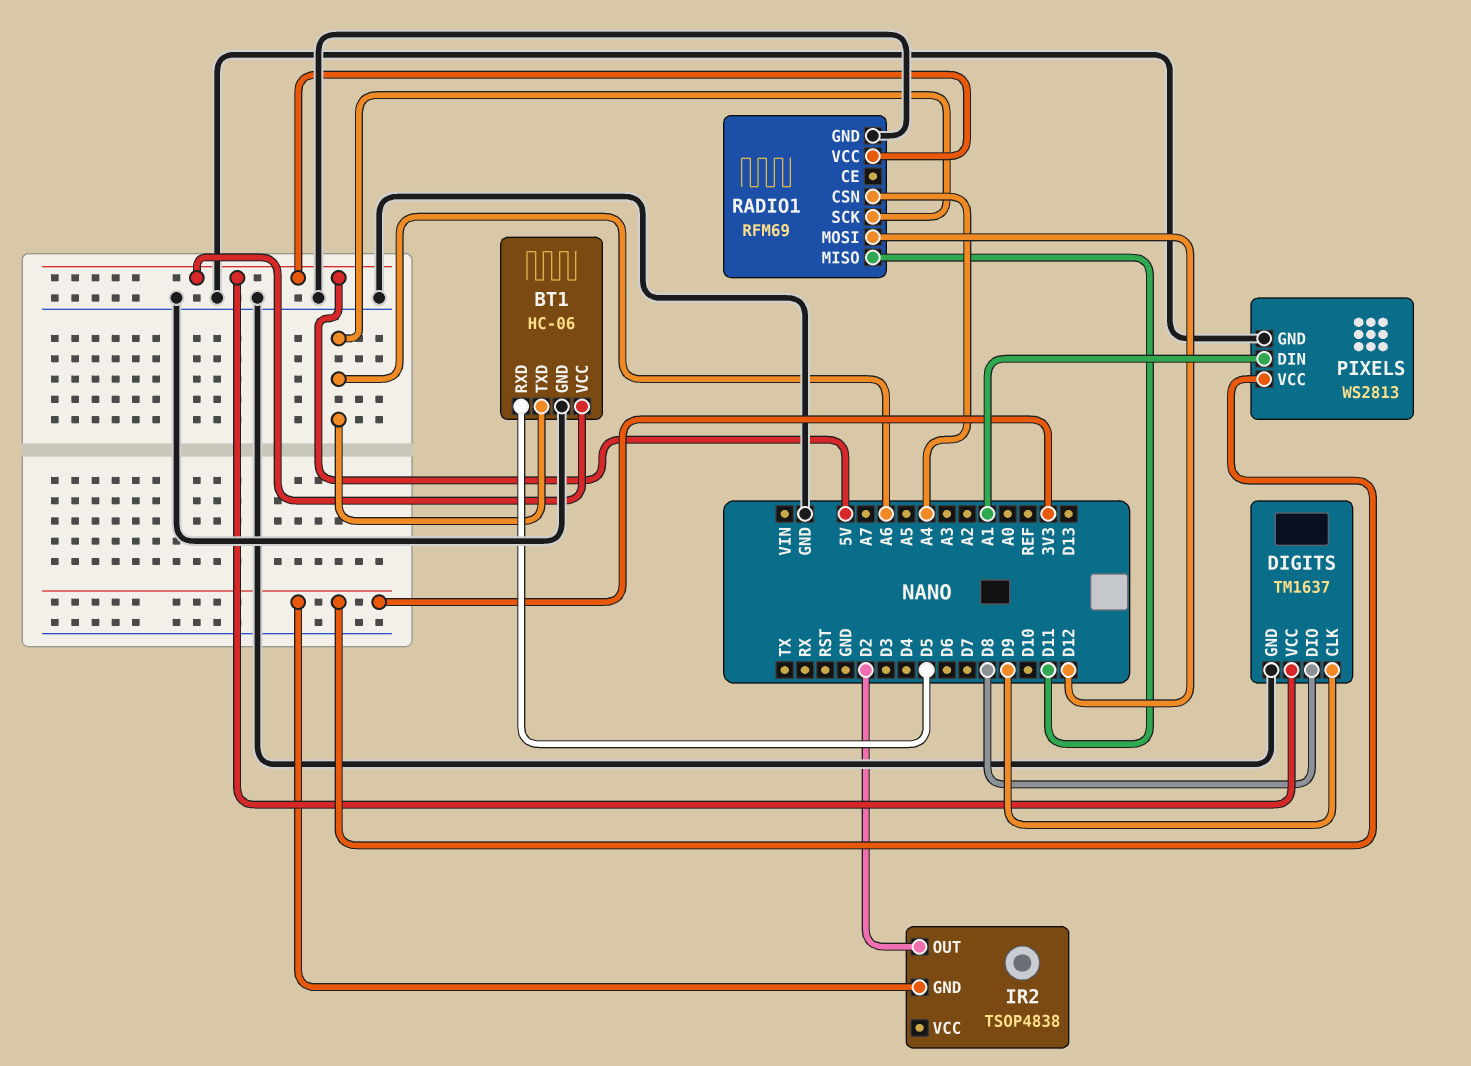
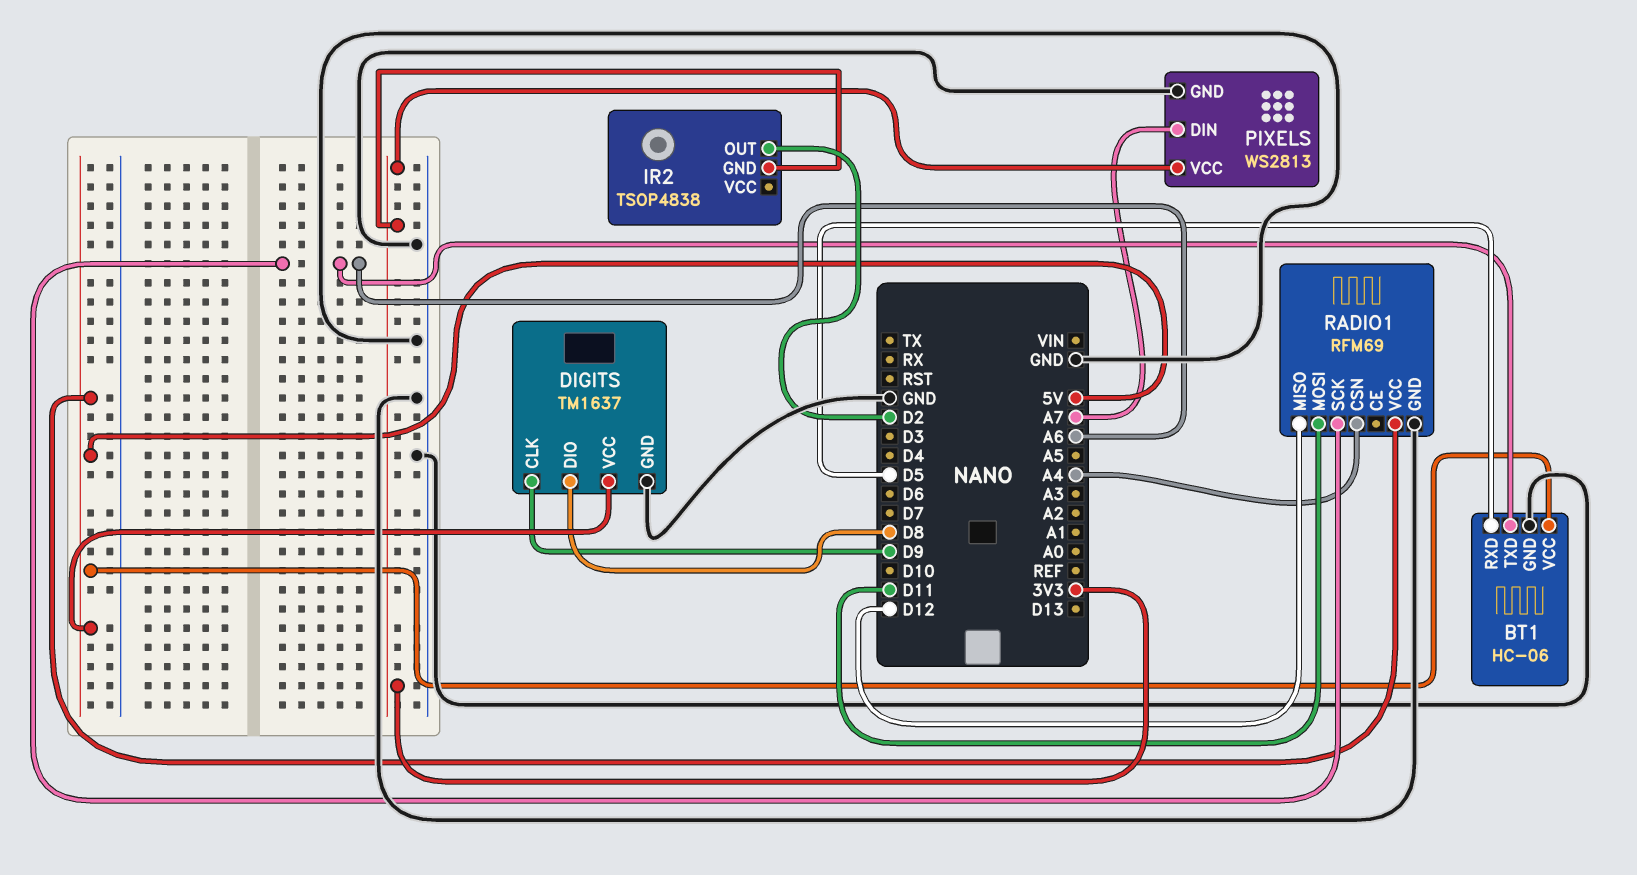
PIXELS pin DIN: A1 -> A7
RADIO1 pin MISO: D11 -> D12
RADIO1 pin MOSI: D12 -> D11

